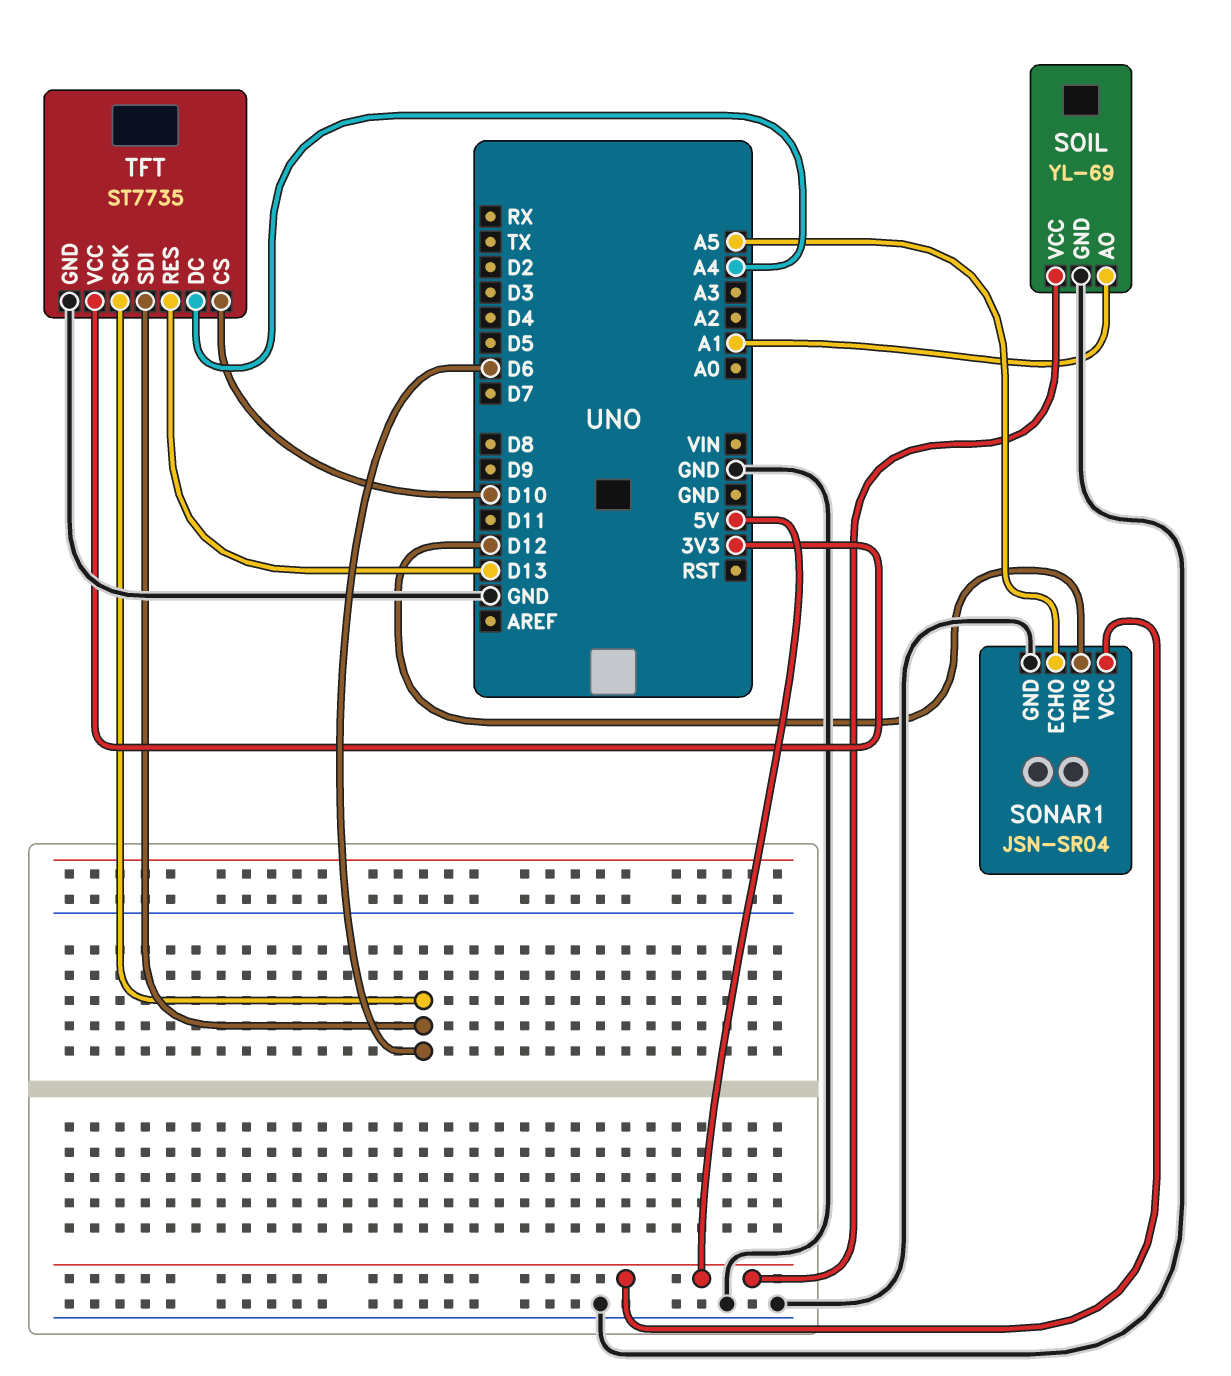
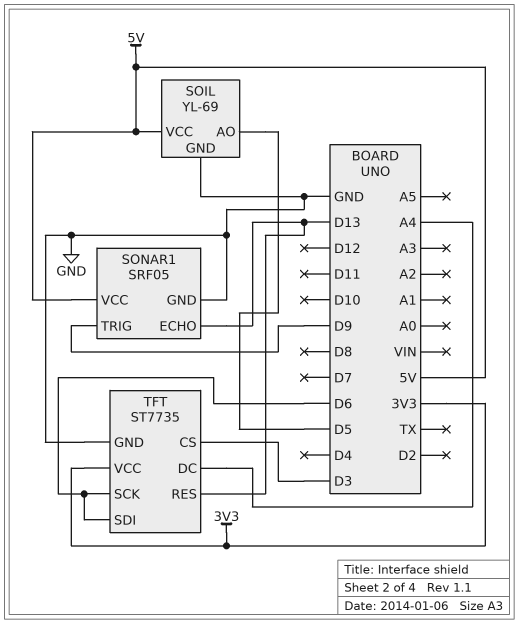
SOIL pin AO: A1 -> D5
SONAR1: JSN-SR04 -> SRF05
SONAR1 pin ECHO: A5 -> D13
SONAR1 pin TRIG: D12 -> D9
TFT pin CS: D10 -> D3

